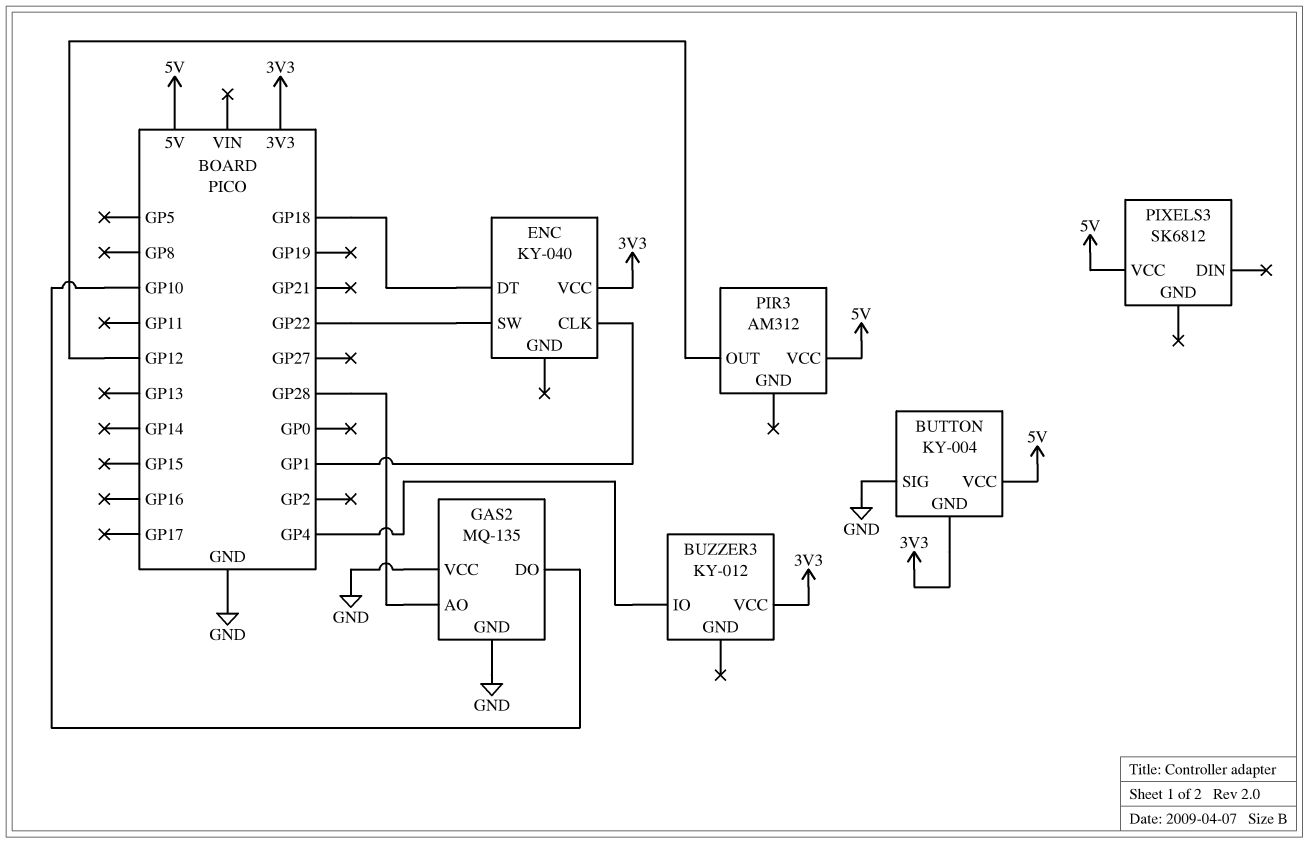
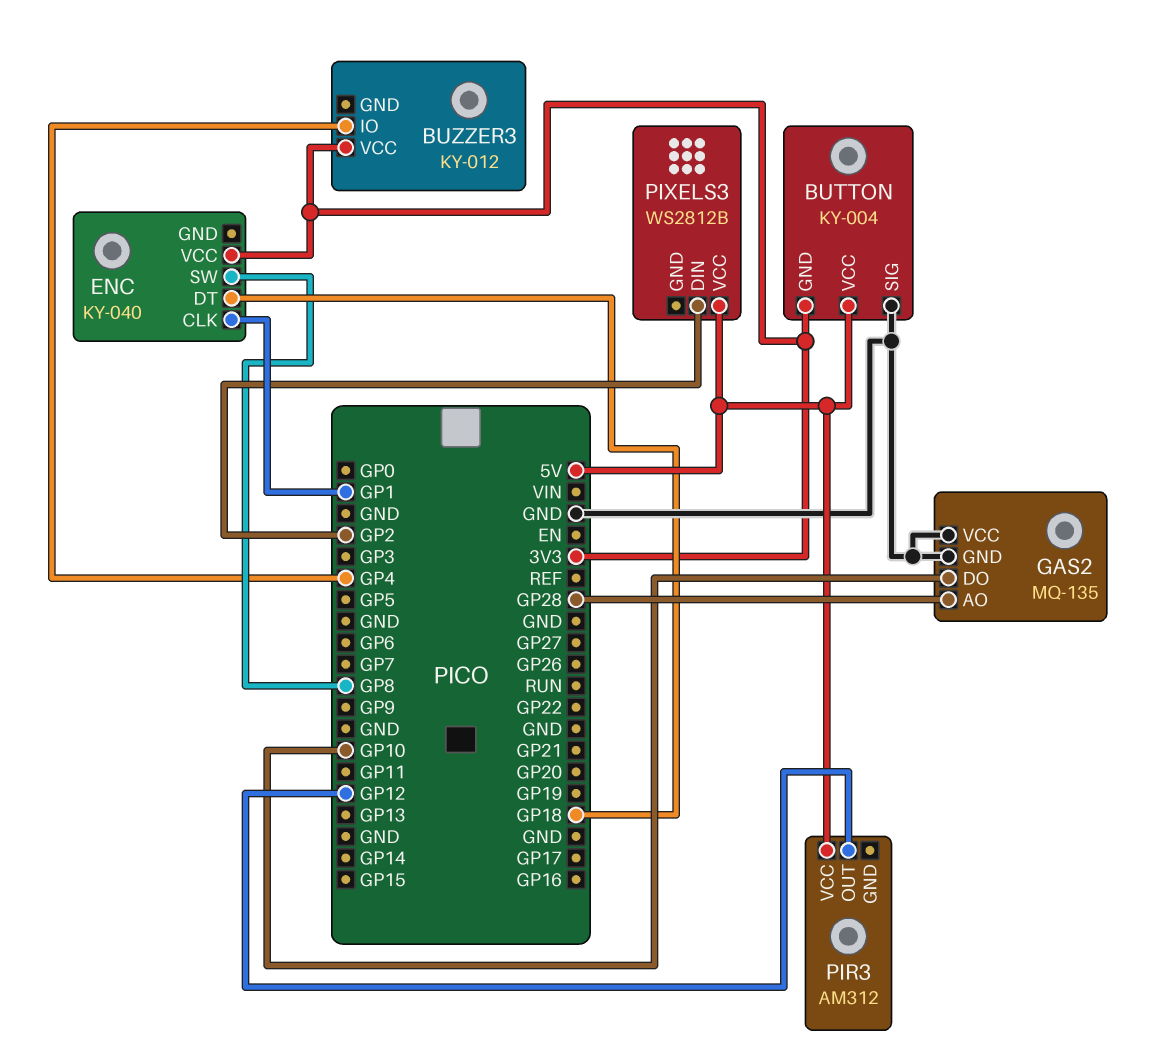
ENC pin SW: GP22 -> GP8
PIXELS3: SK6812 -> WS2812B
PIXELS3 pin DIN: none -> GP2

